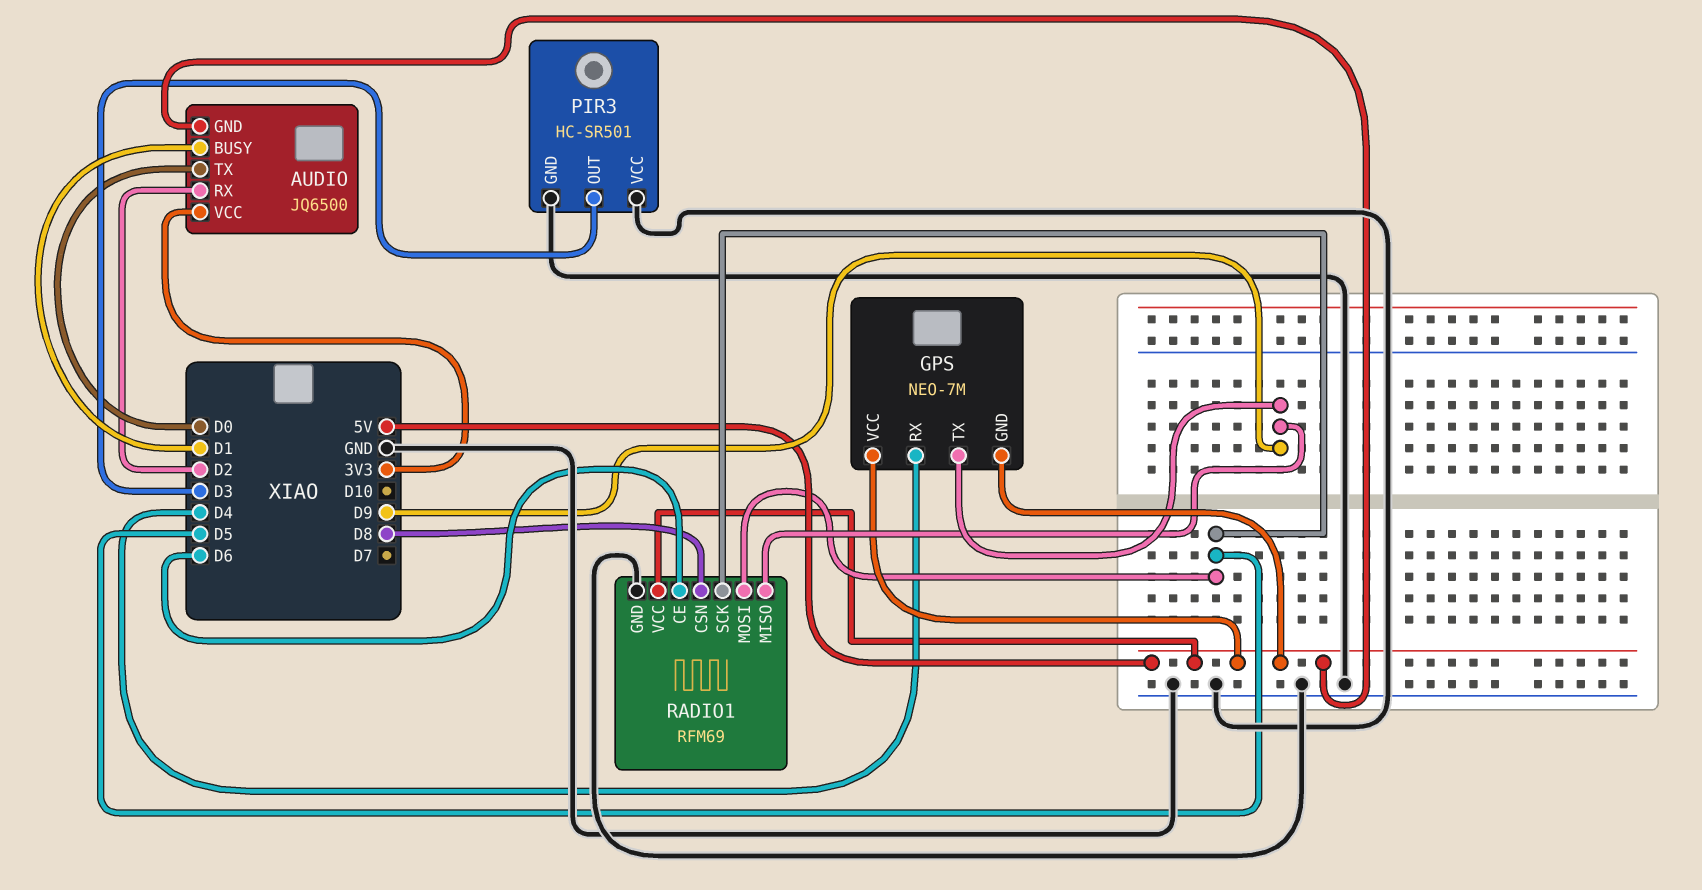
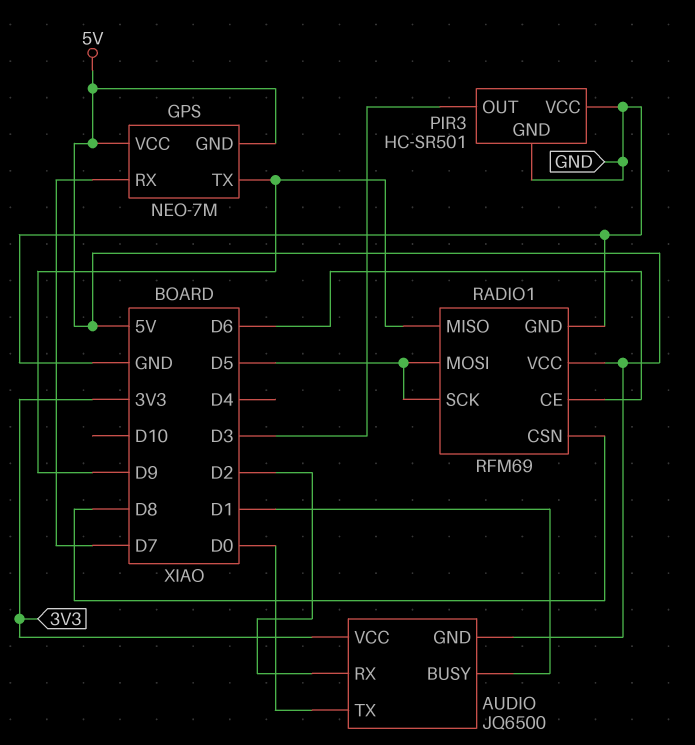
GPS pin RX: D4 -> D7

